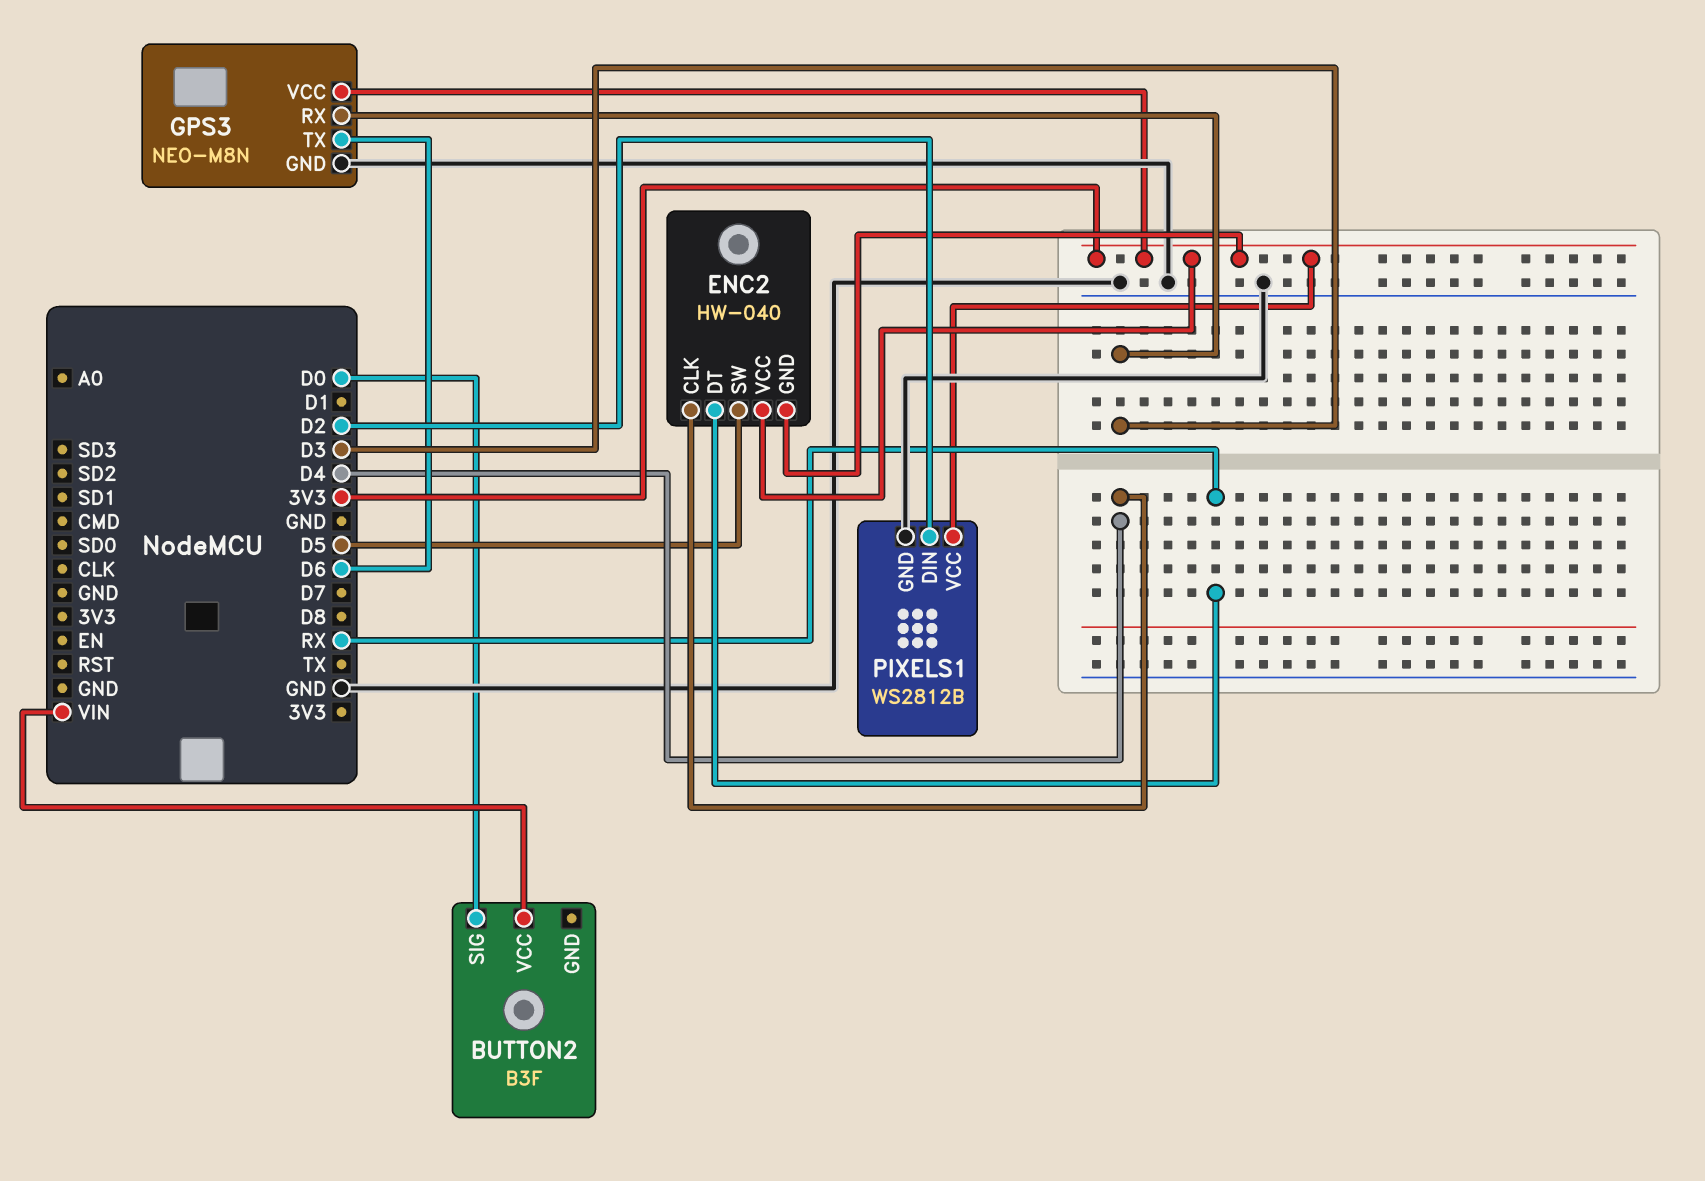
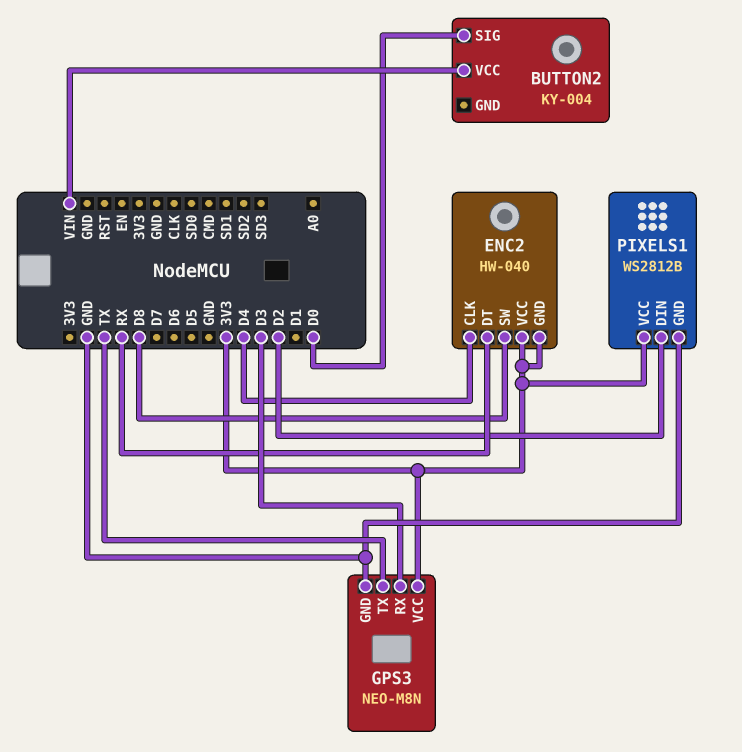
BUTTON2: B3F -> KY-004
ENC2 pin SW: D5 -> D8
GPS3 pin TX: D6 -> TX

